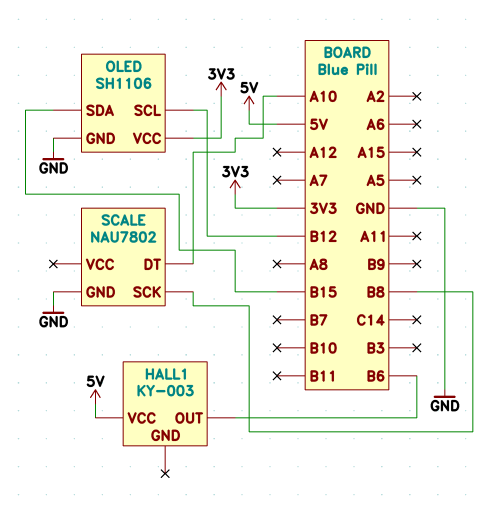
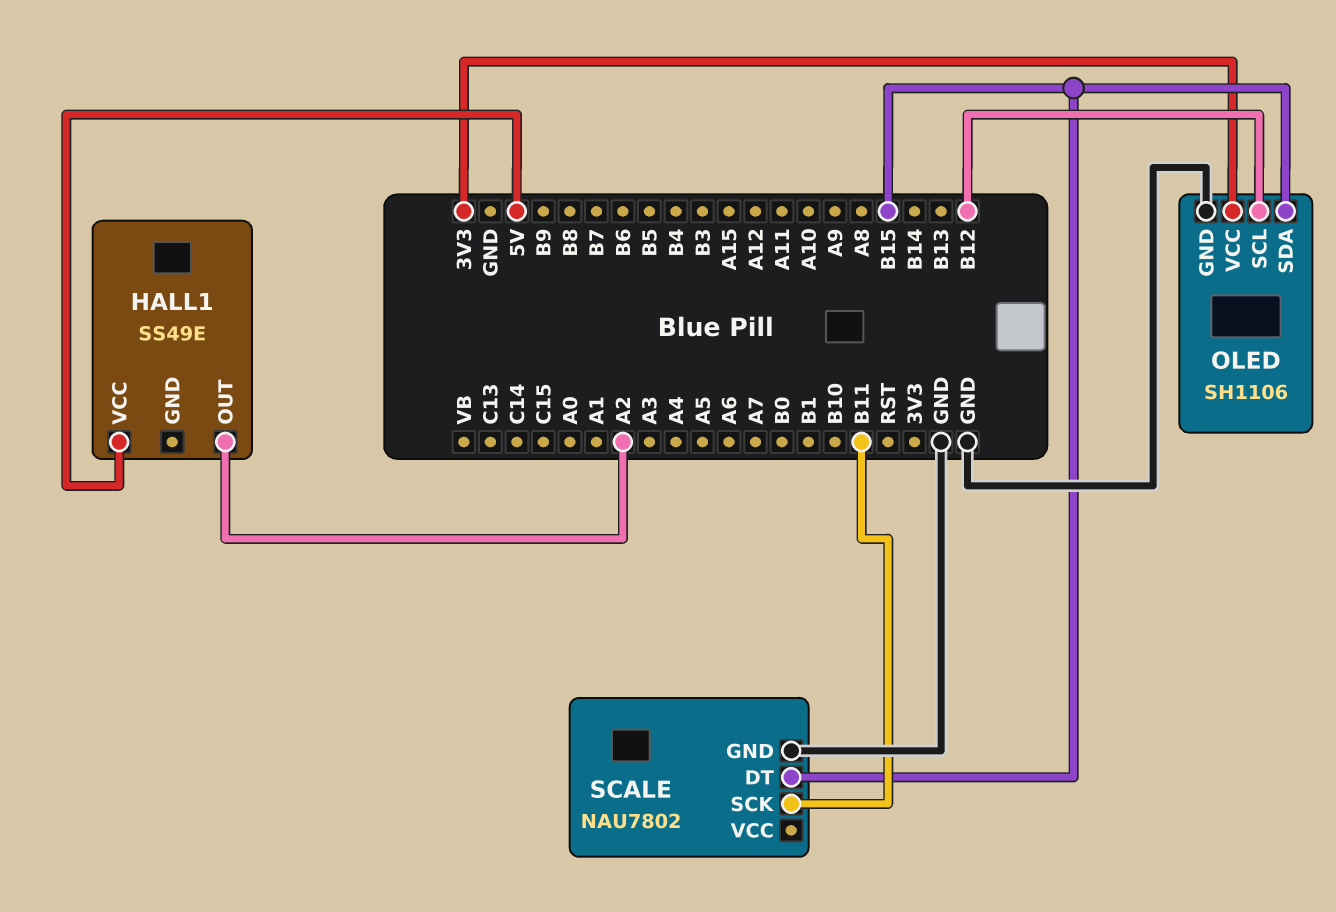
HALL1: KY-003 -> SS49E
HALL1 pin OUT: B6 -> A2
SCALE pin DT: A10 -> B15
SCALE pin SCK: B8 -> B11

